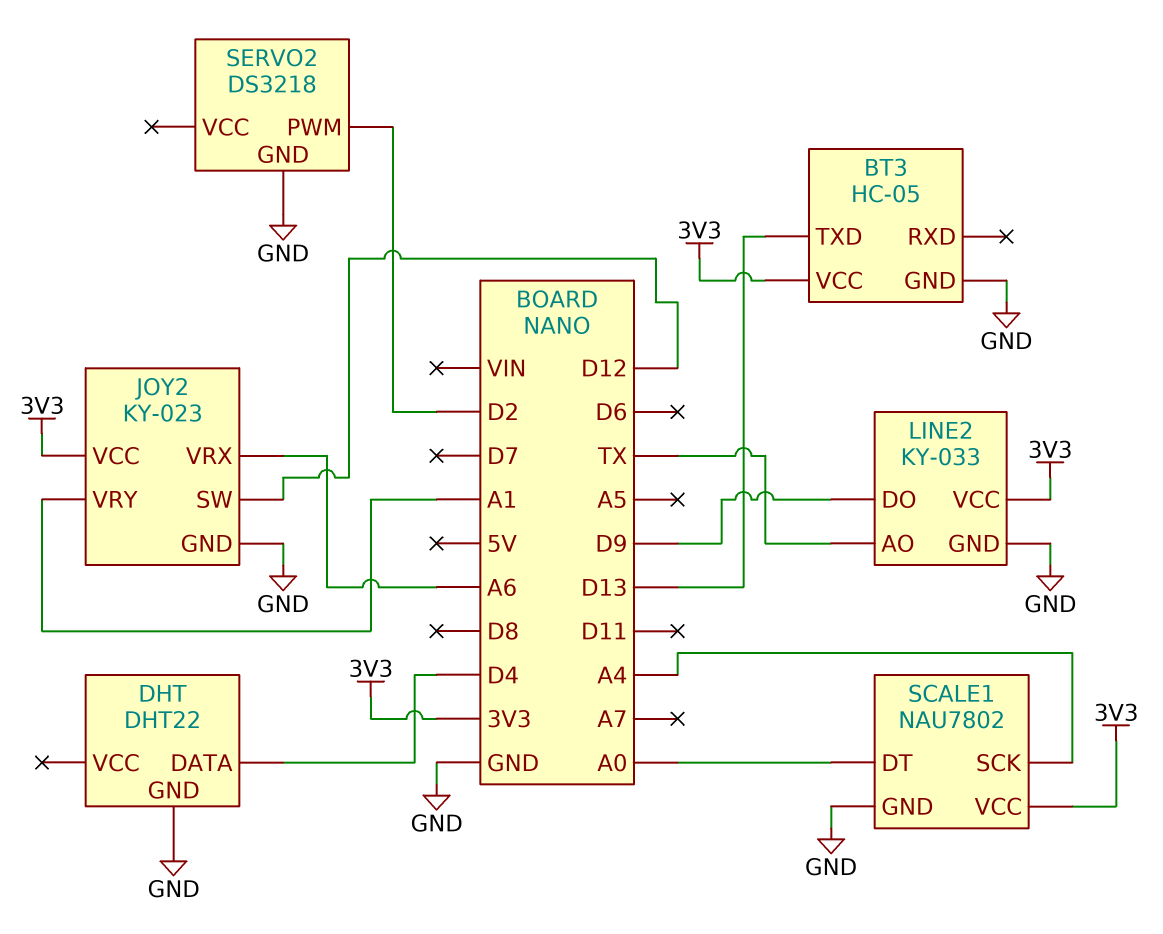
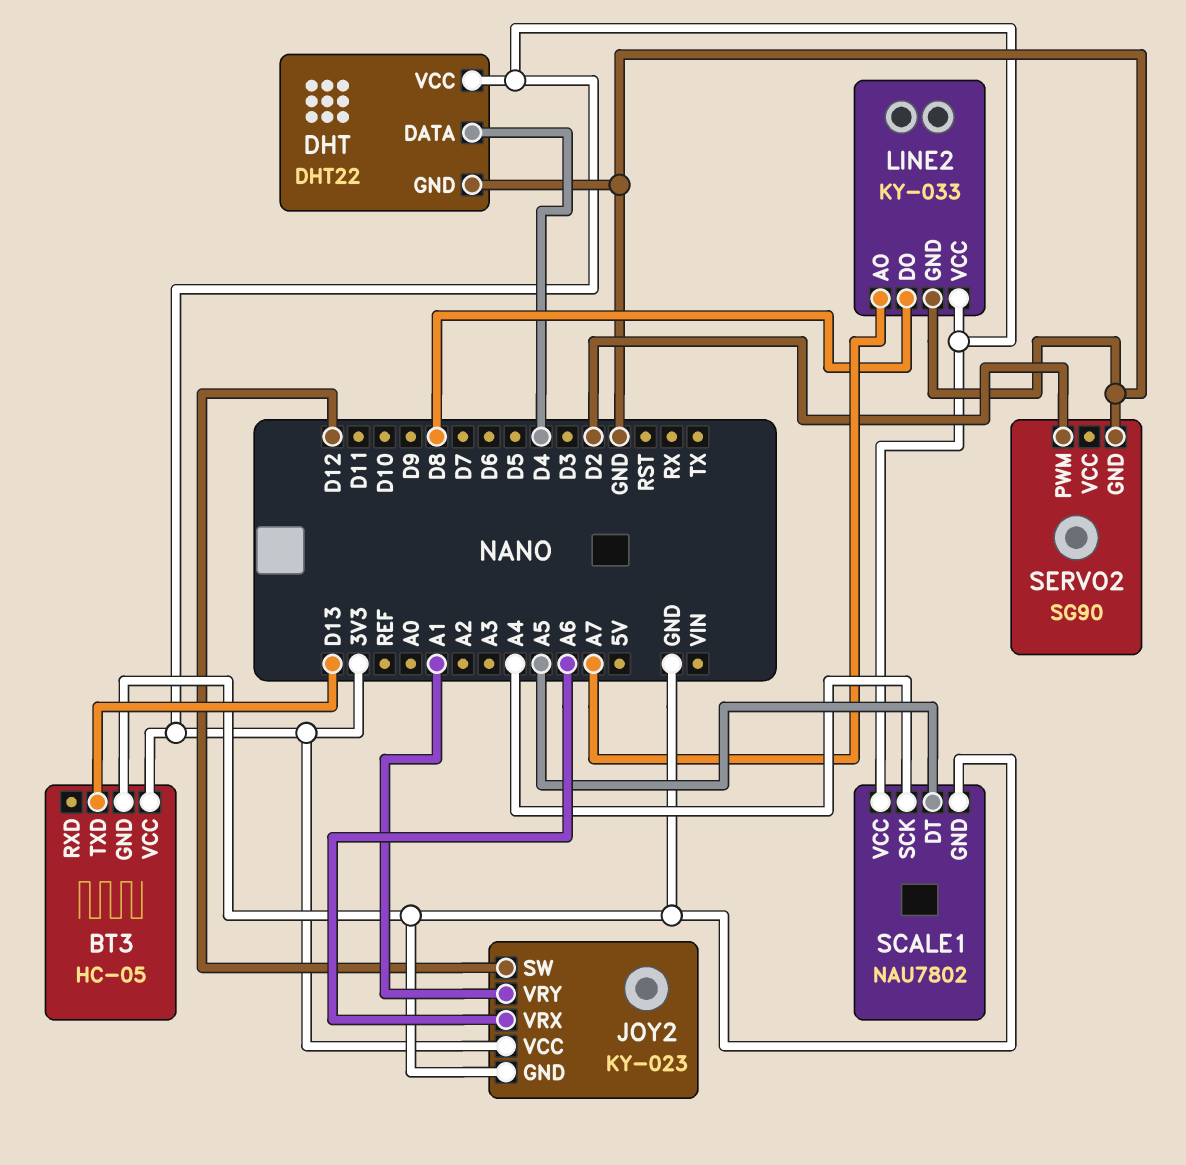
DHT pin VCC: none -> 3V3
LINE2 pin AO: TX -> A7
LINE2 pin DO: D9 -> D8
SCALE1 pin DT: A0 -> A5
SERVO2: DS3218 -> SG90

